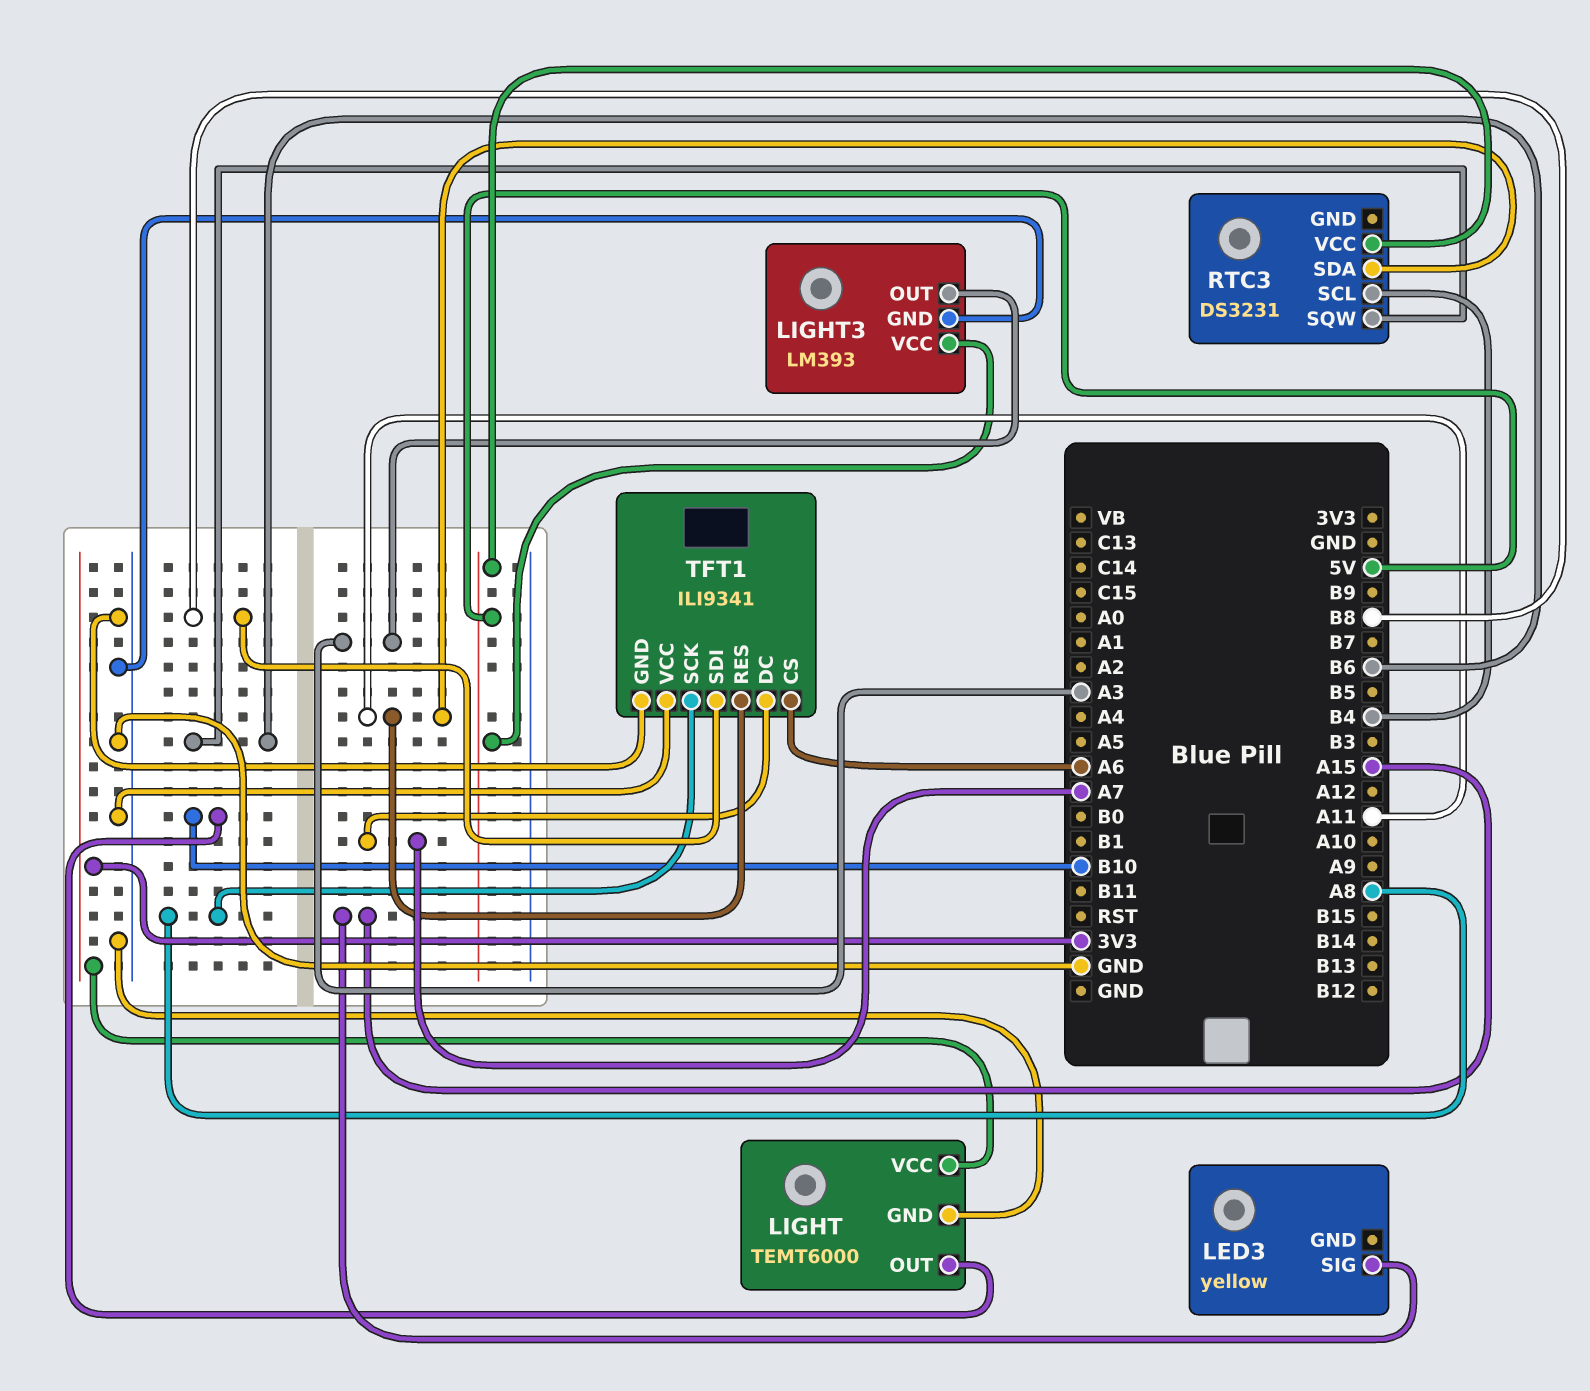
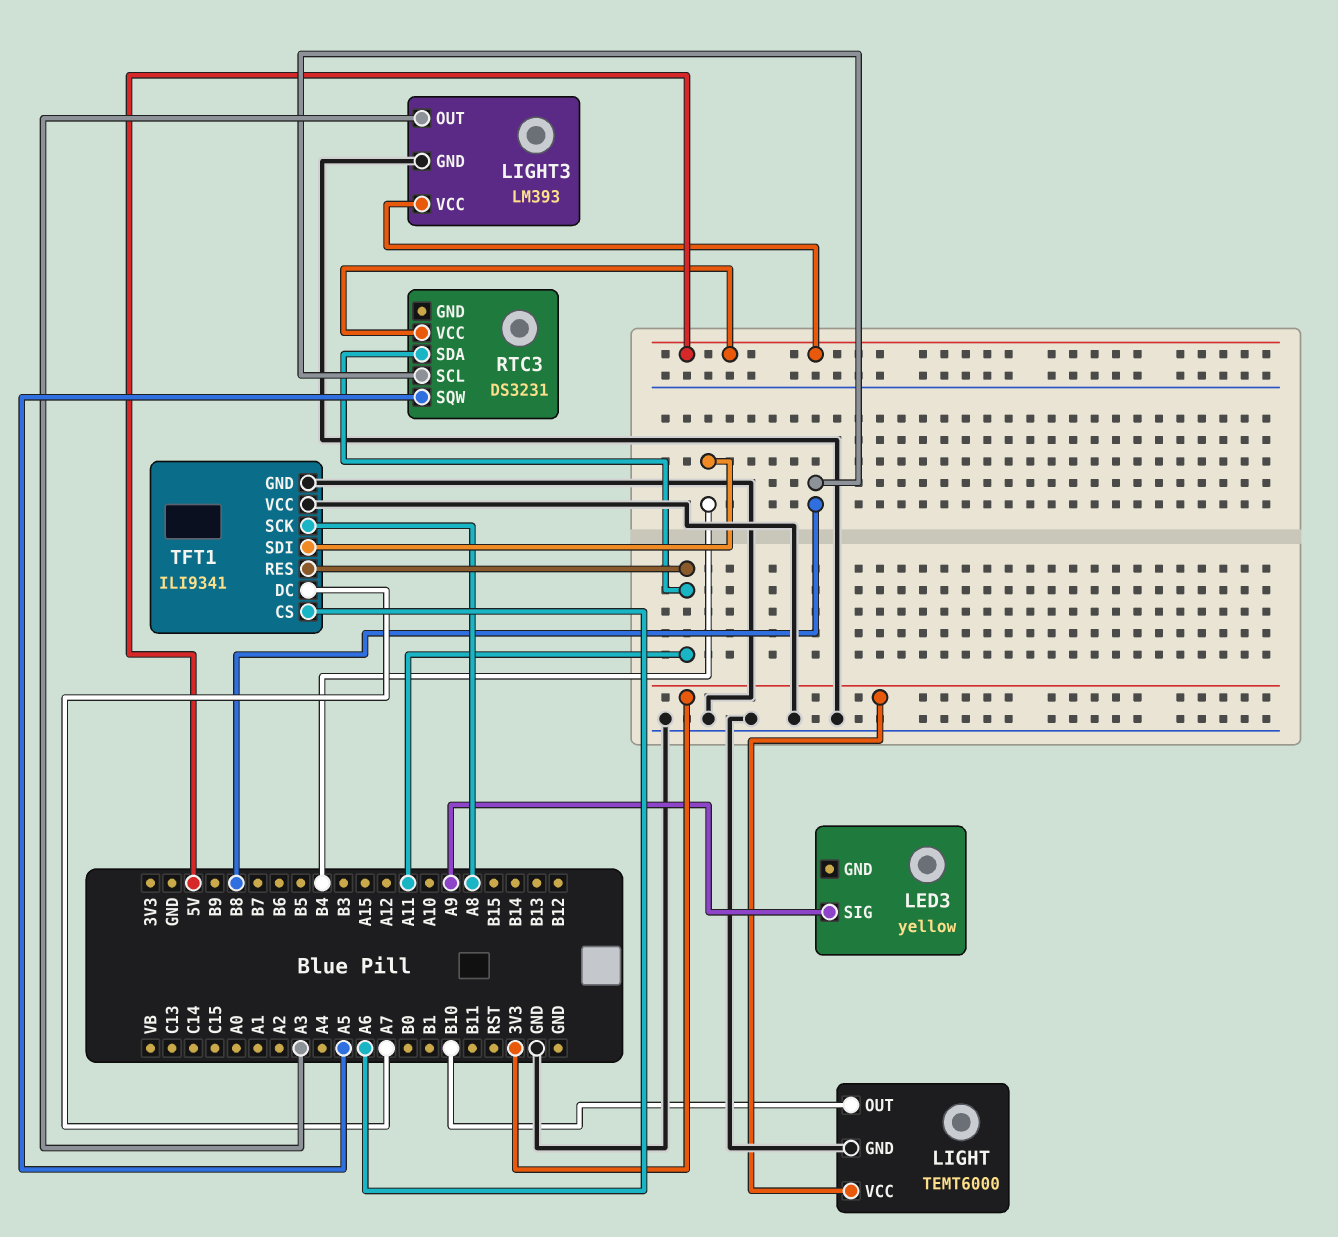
LED3 pin SIG: A15 -> A9
RTC3 pin SCL: B4 -> B8
RTC3 pin SQW: B6 -> A5
TFT1 pin SDI: B8 -> B4

